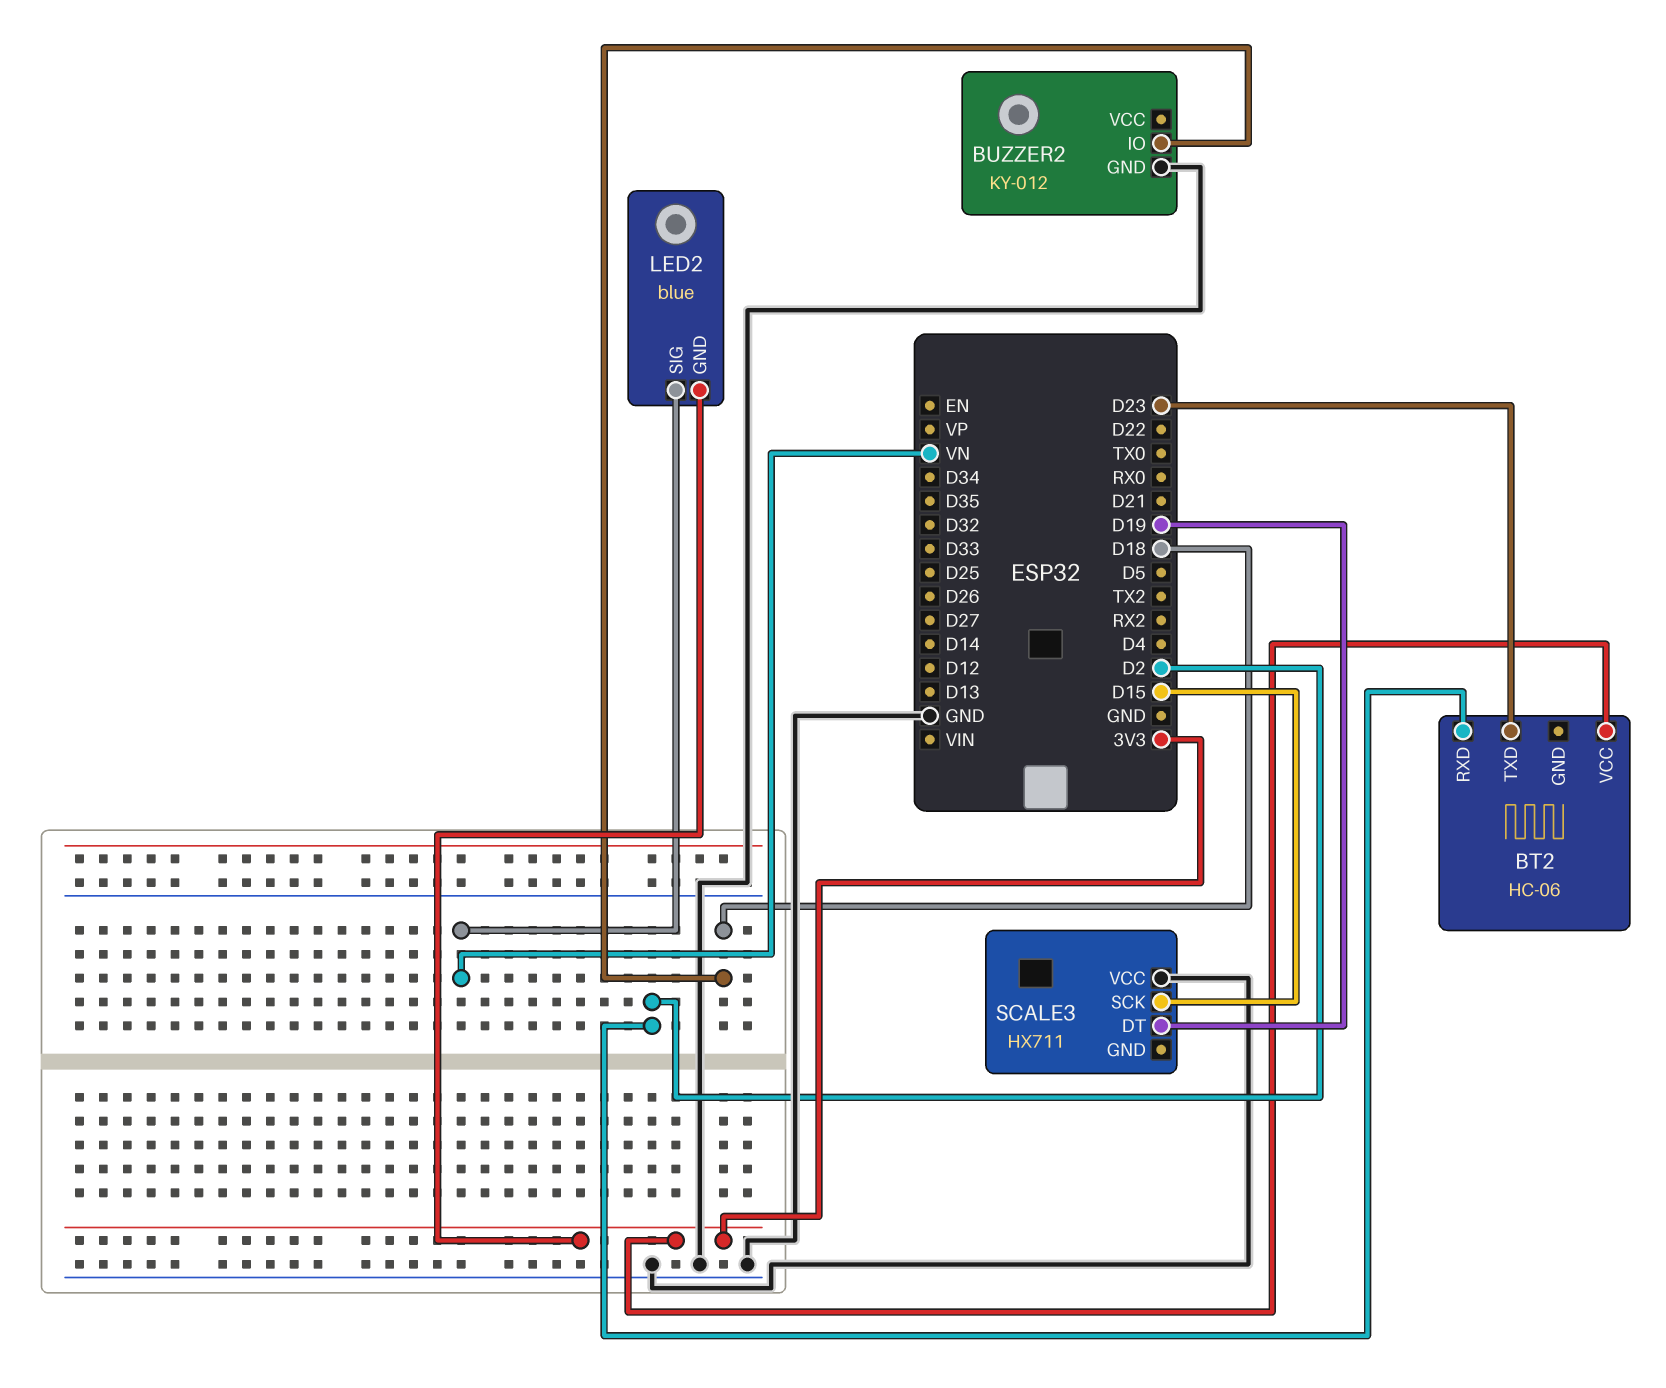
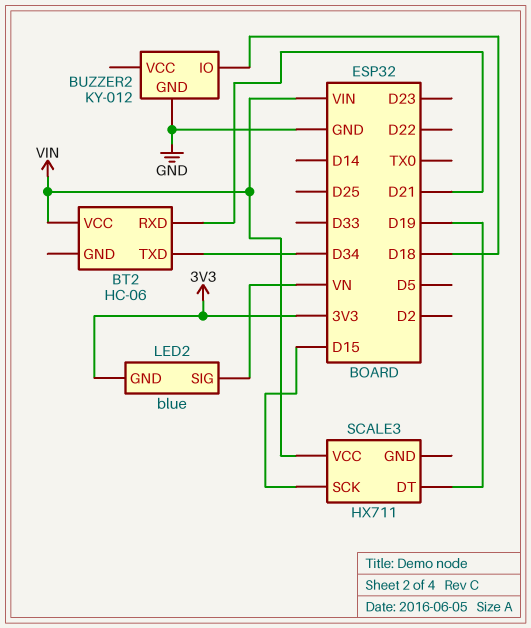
BT2 pin RXD: D2 -> D21
BT2 pin TXD: D23 -> D34
BT2 pin VCC: 3V3 -> VIN
SCALE3 pin VCC: GND -> VIN

